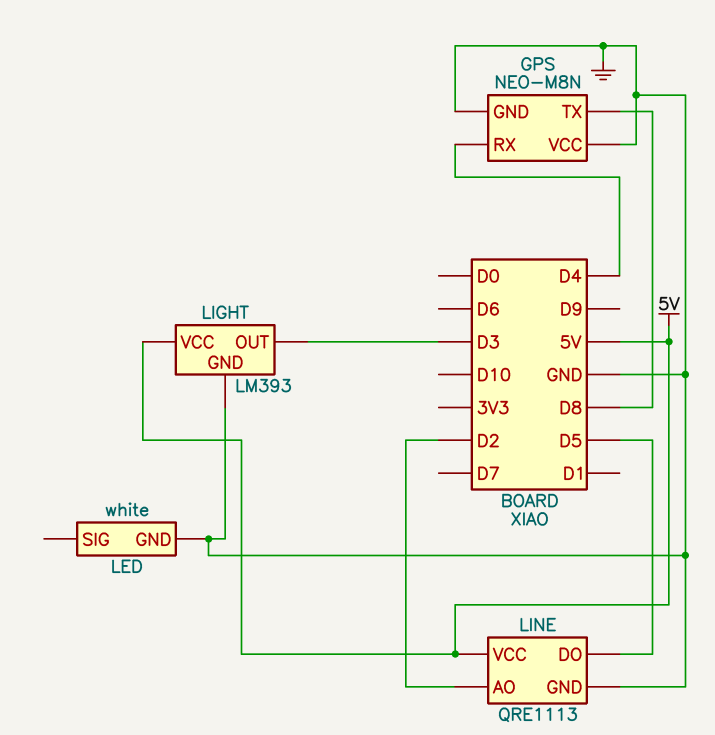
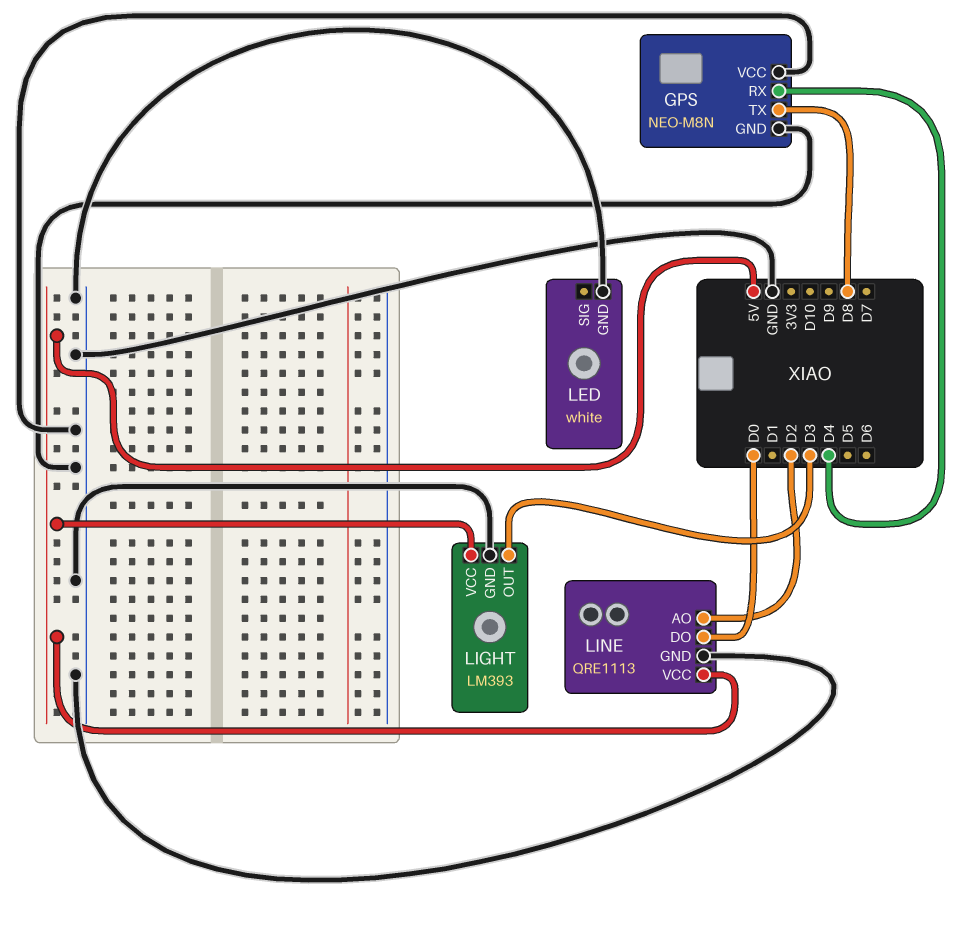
LINE pin DO: D5 -> D0

